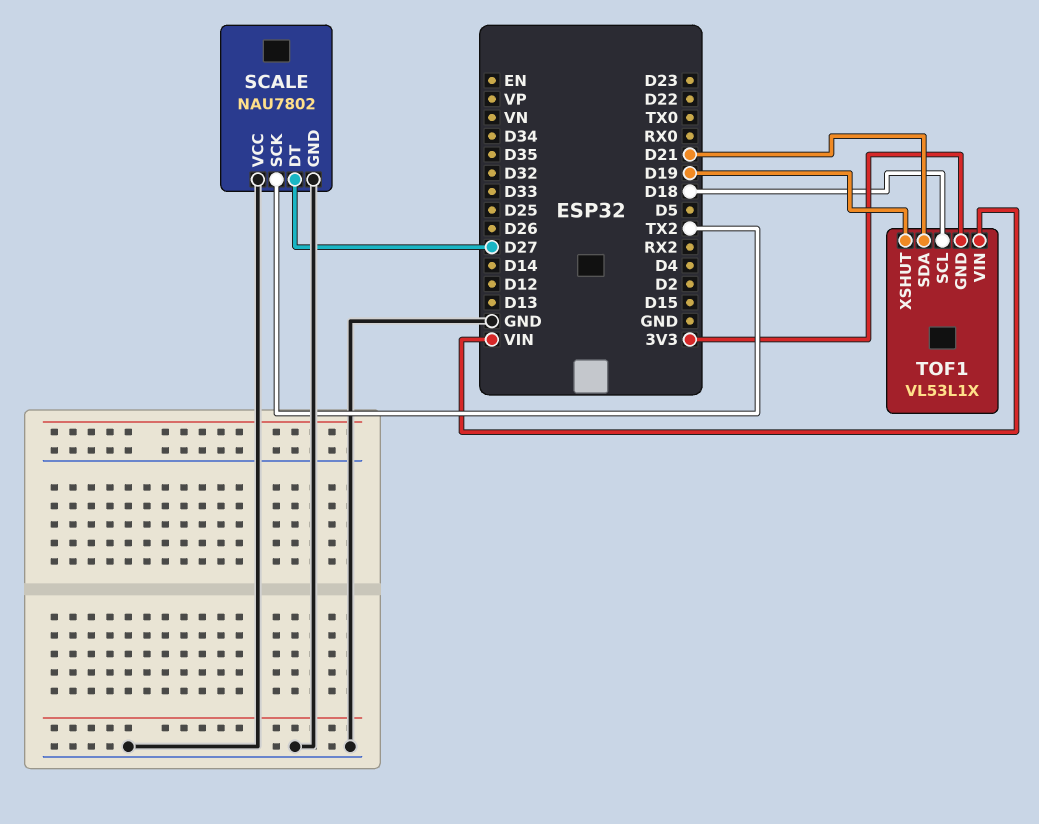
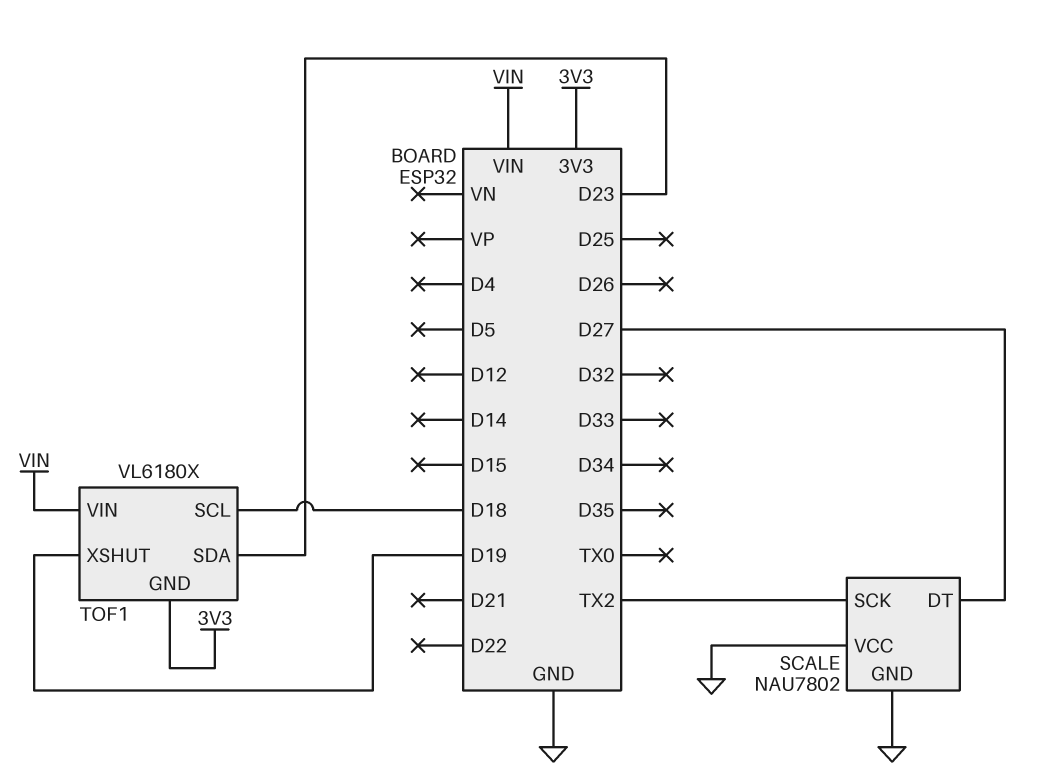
TOF1: VL53L1X -> VL6180X
TOF1 pin SDA: D21 -> D23

